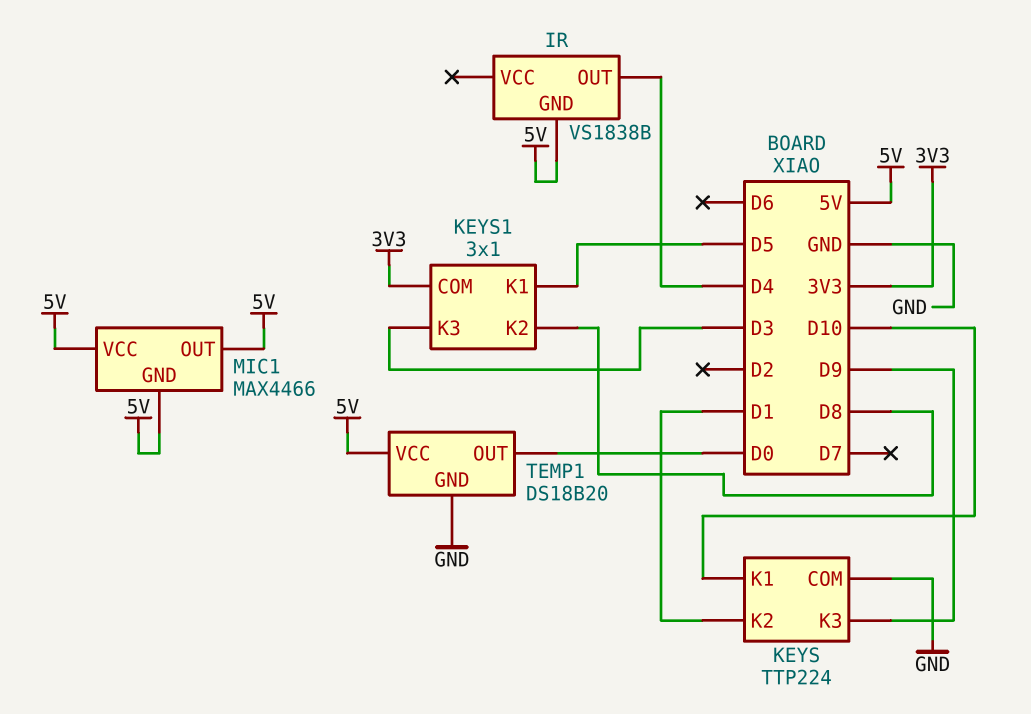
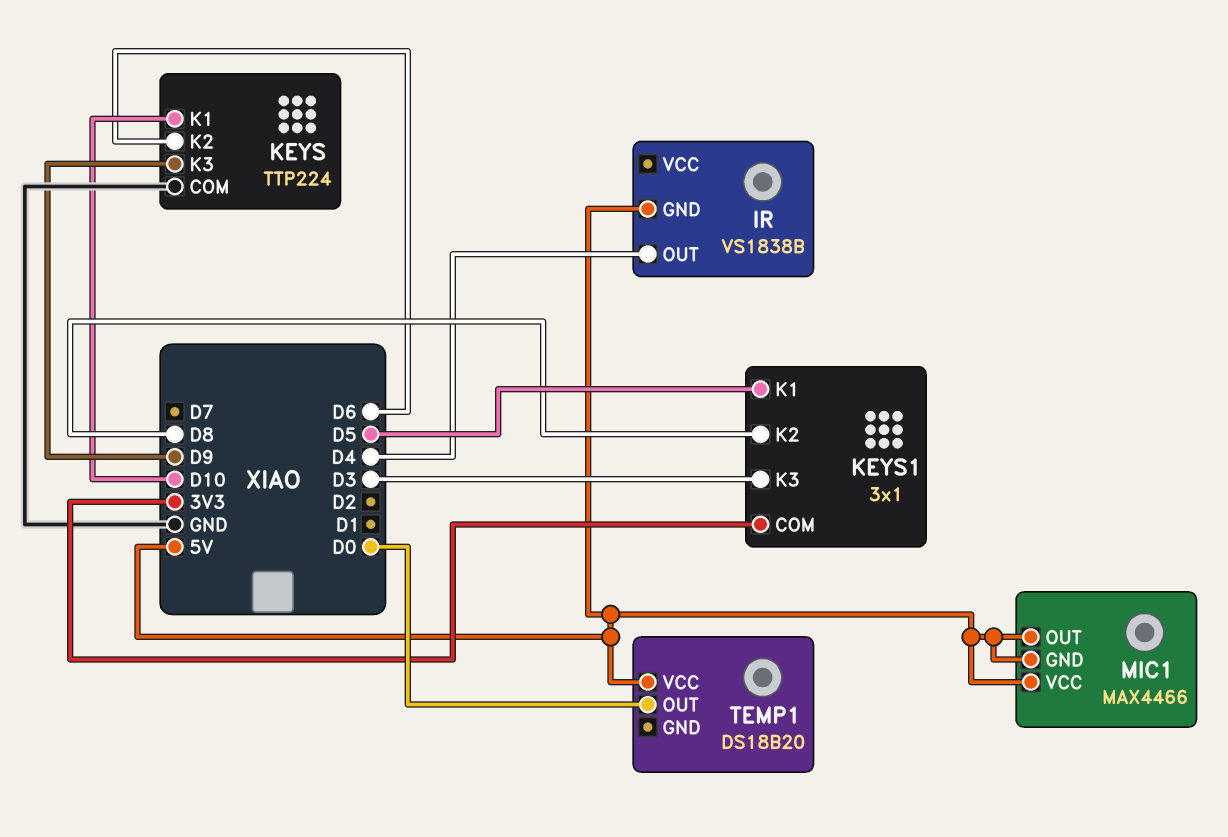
KEYS pin K2: D1 -> D6
TEMP1 pin GND: GND -> none

